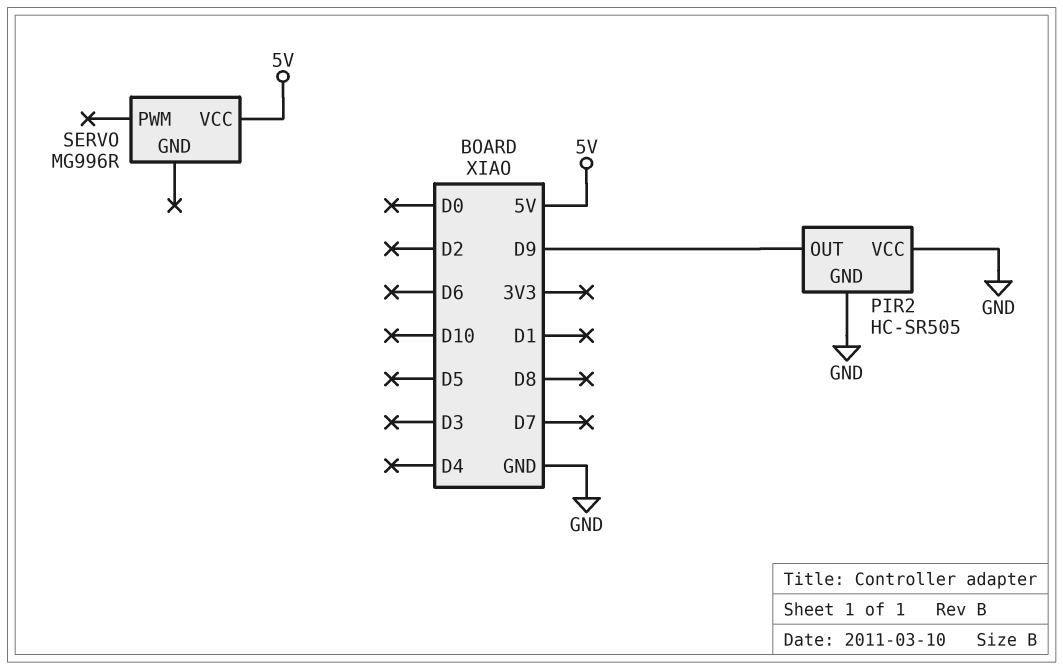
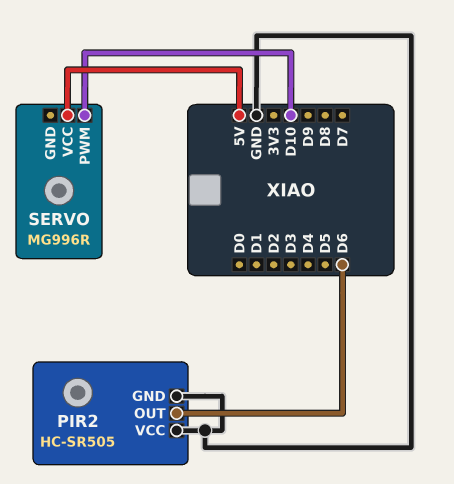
PIR2 pin OUT: D9 -> D6
SERVO pin PWM: none -> D10

